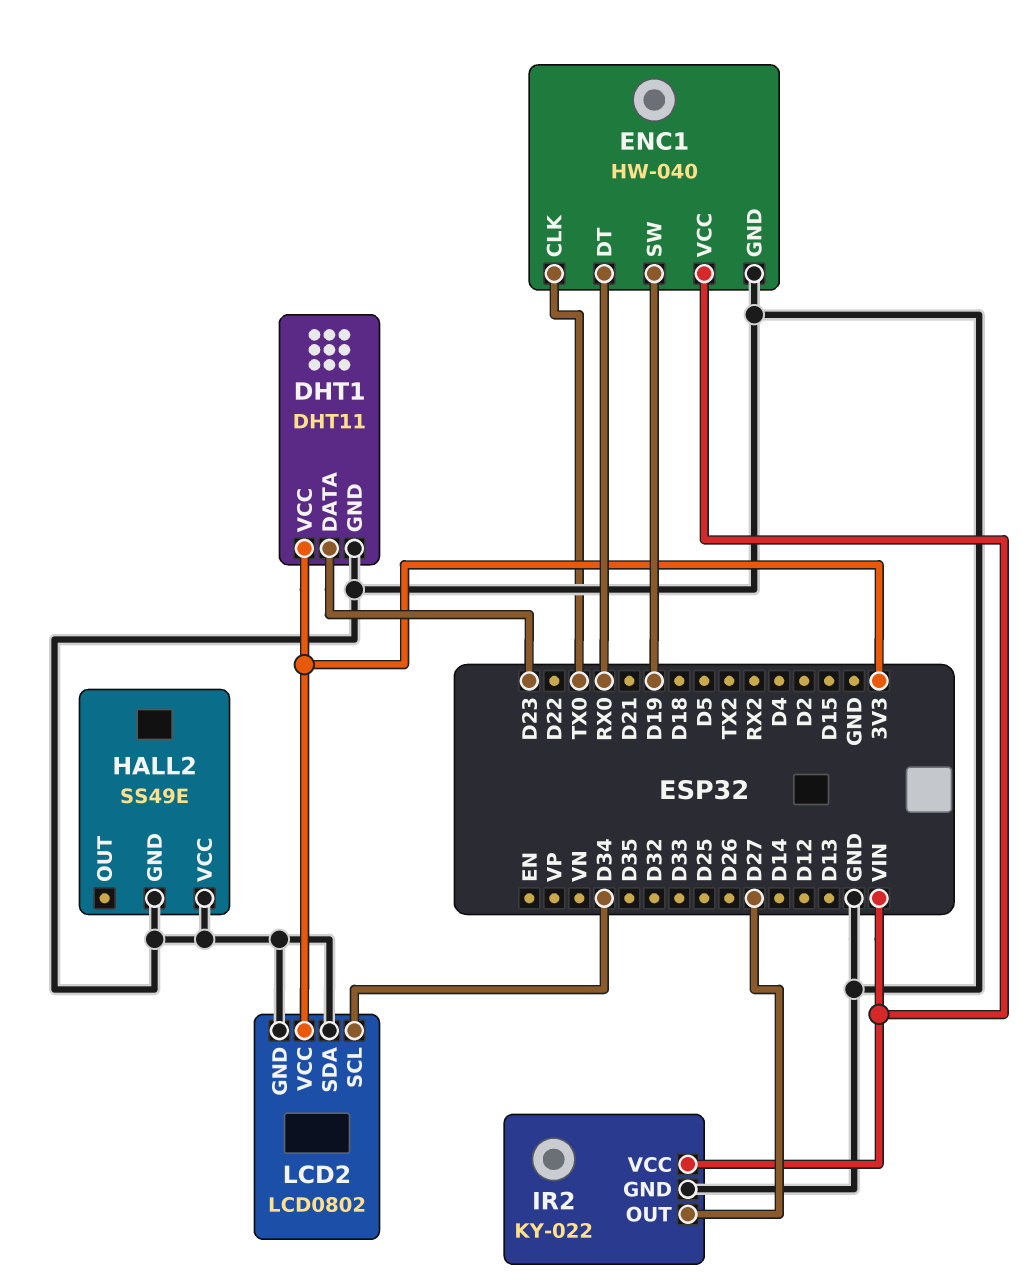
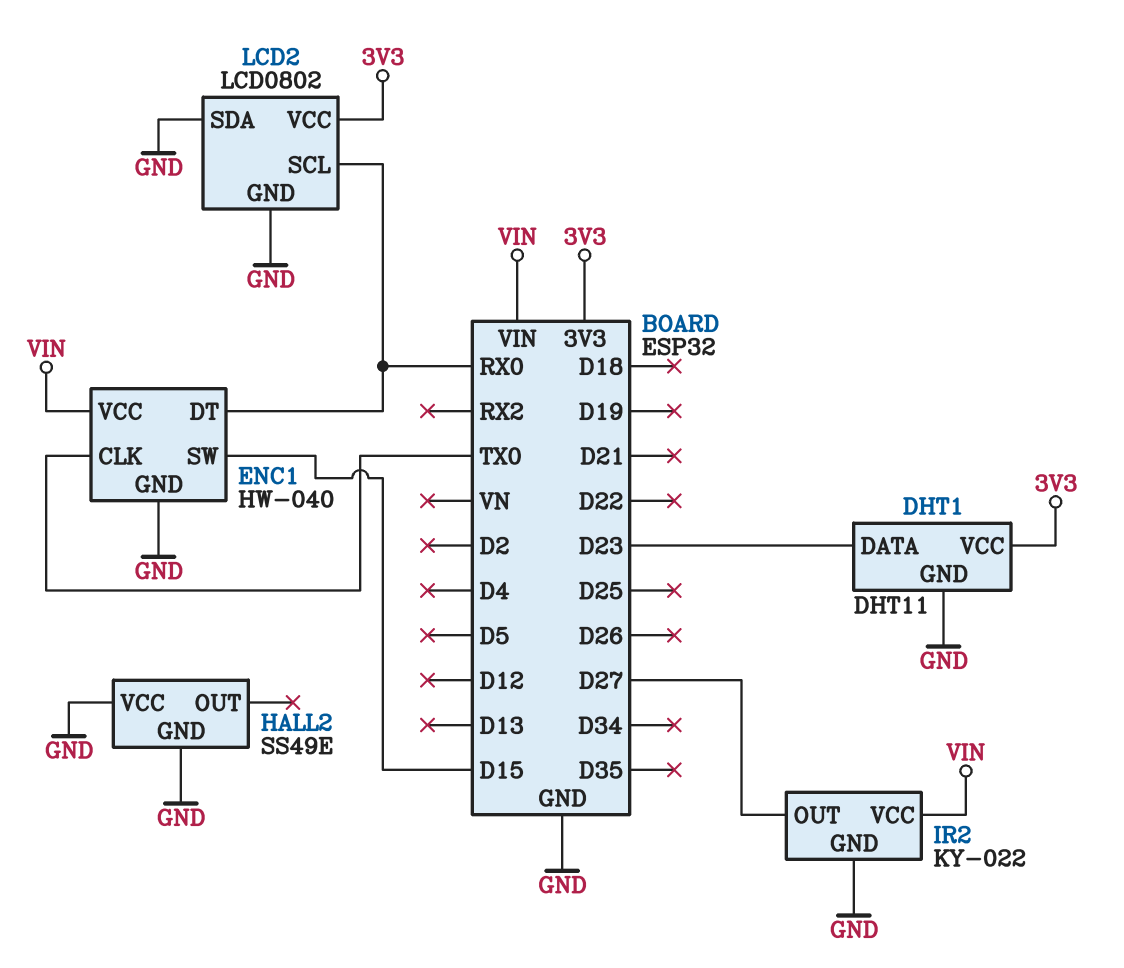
ENC1 pin SW: D19 -> D15
LCD2 pin SCL: D34 -> RX0

